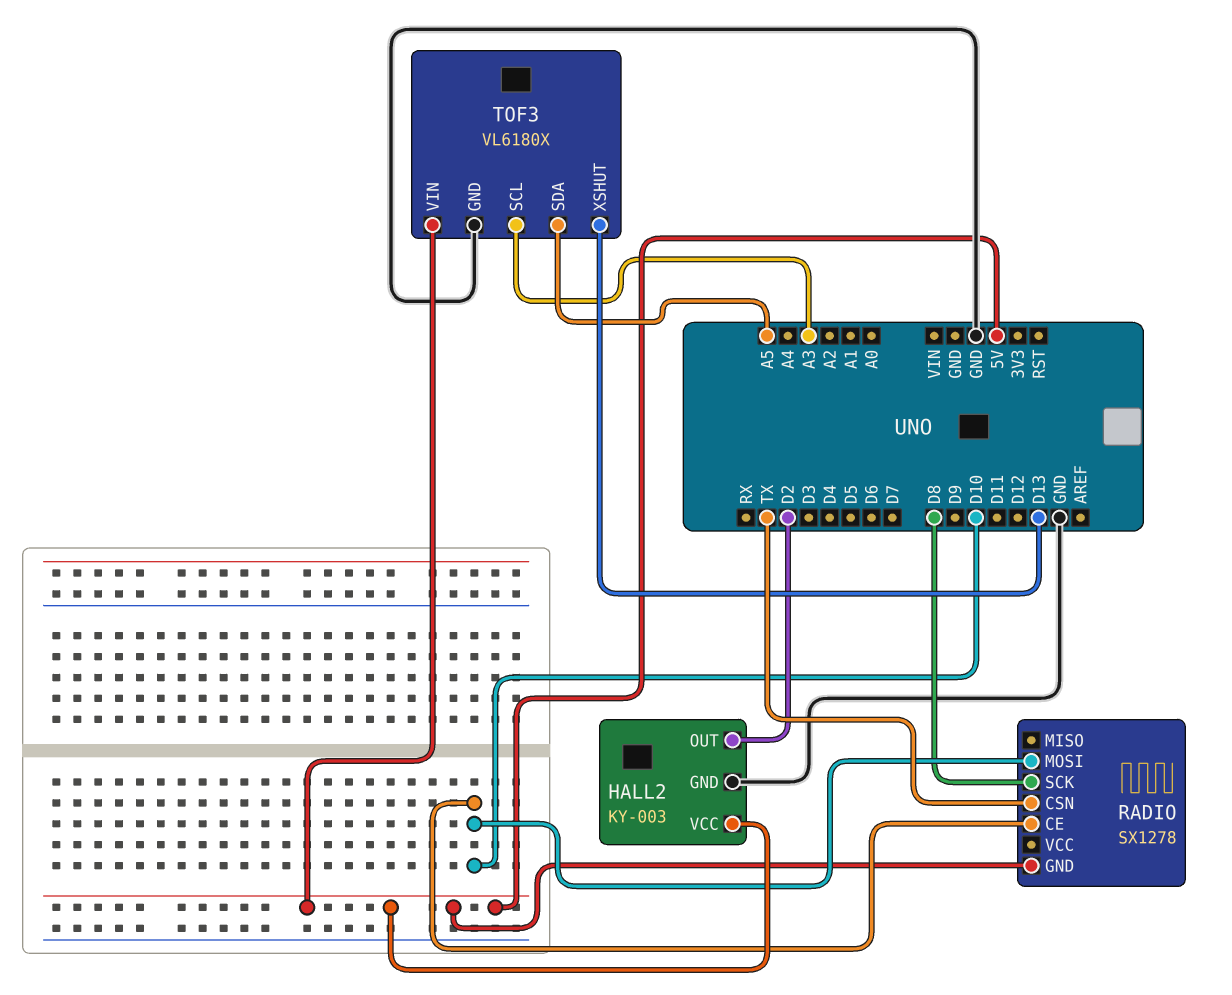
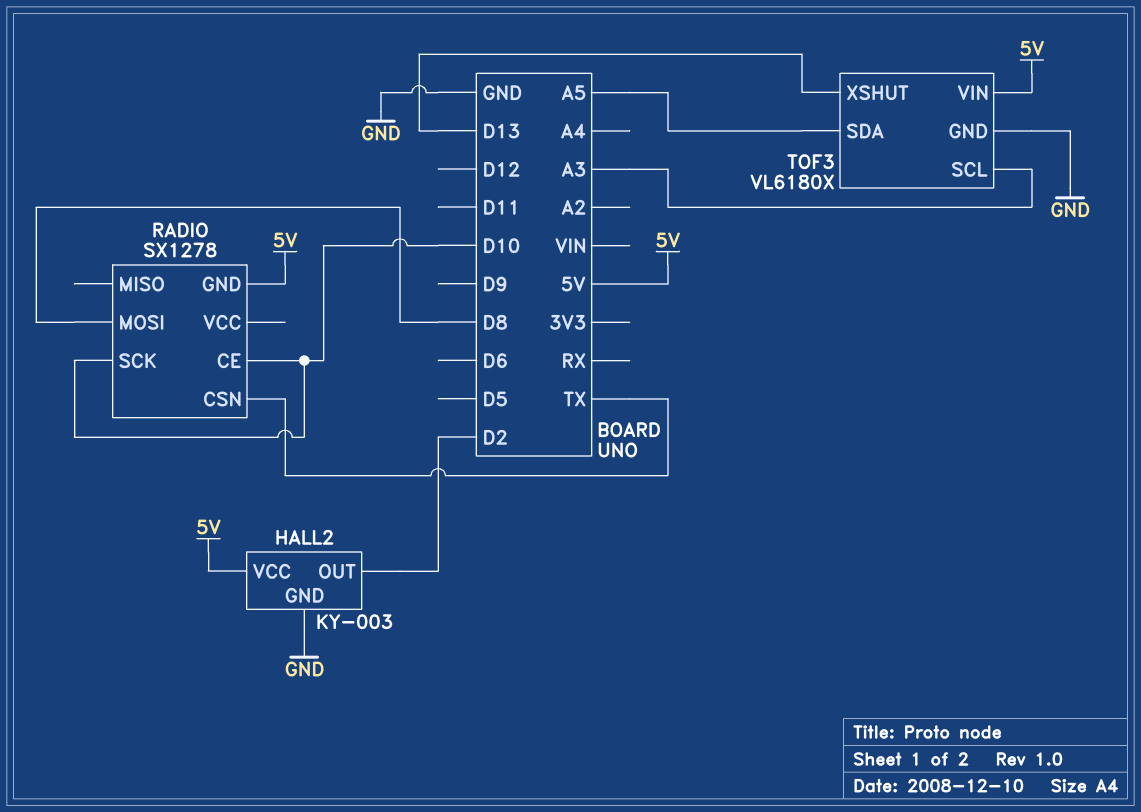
RADIO pin MOSI: D10 -> D8
RADIO pin SCK: D8 -> D10

